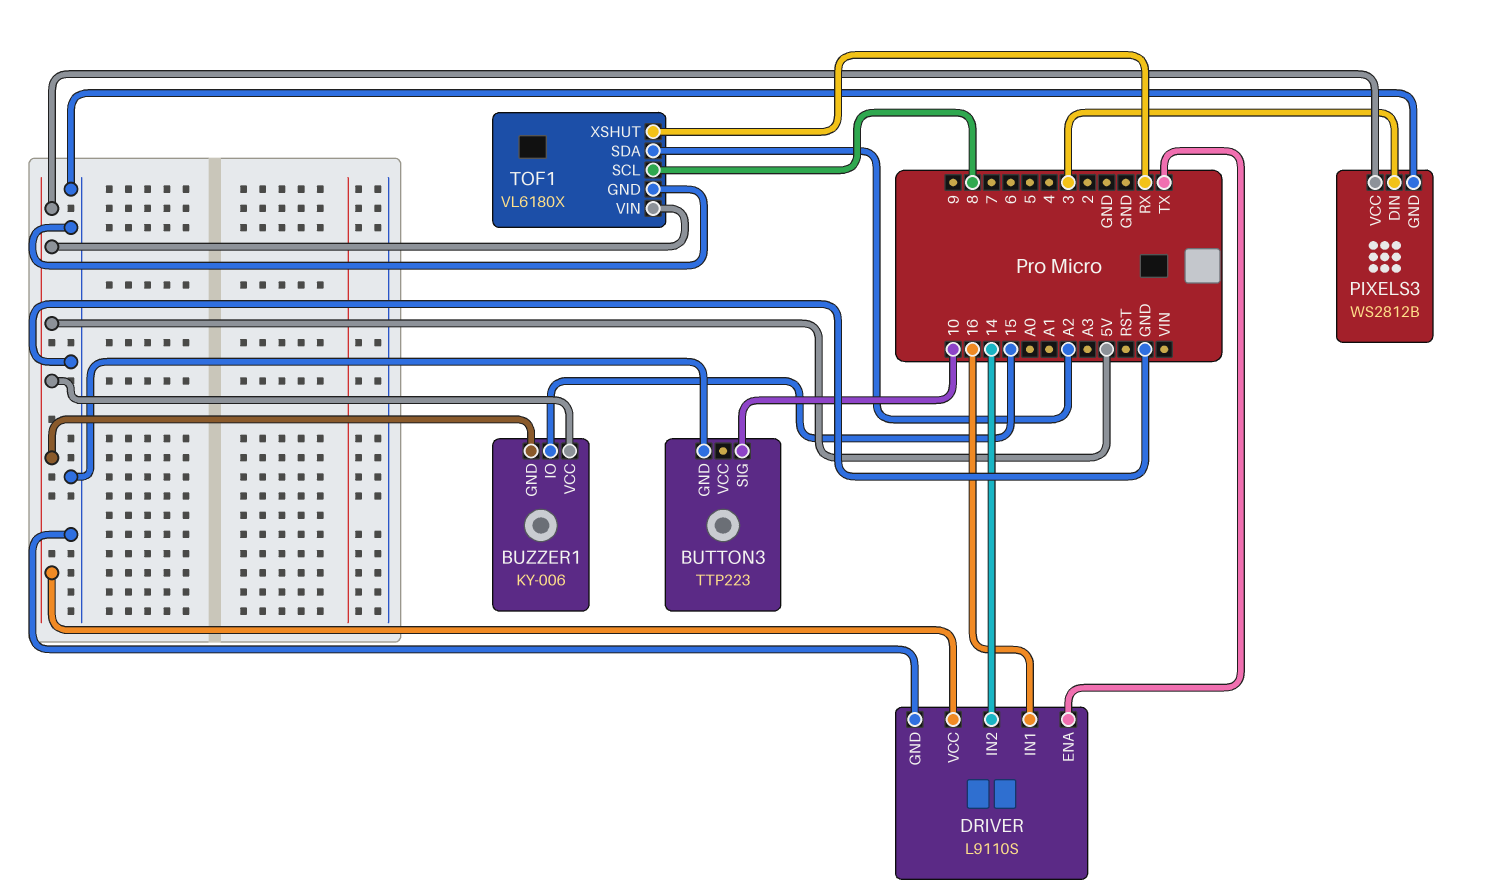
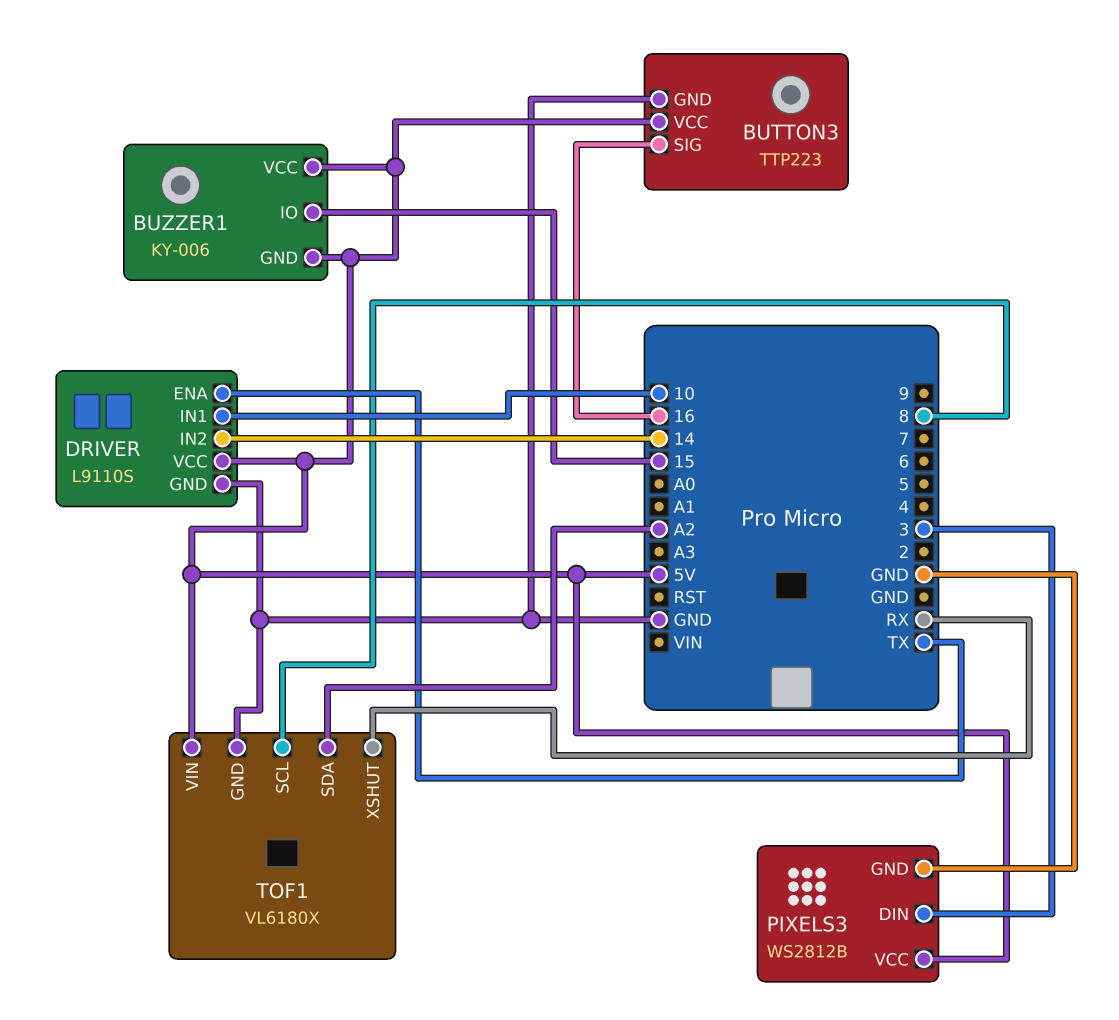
BUTTON3 pin SIG: 10 -> 16
BUTTON3 pin VCC: none -> 5V
DRIVER pin IN1: 16 -> 10

